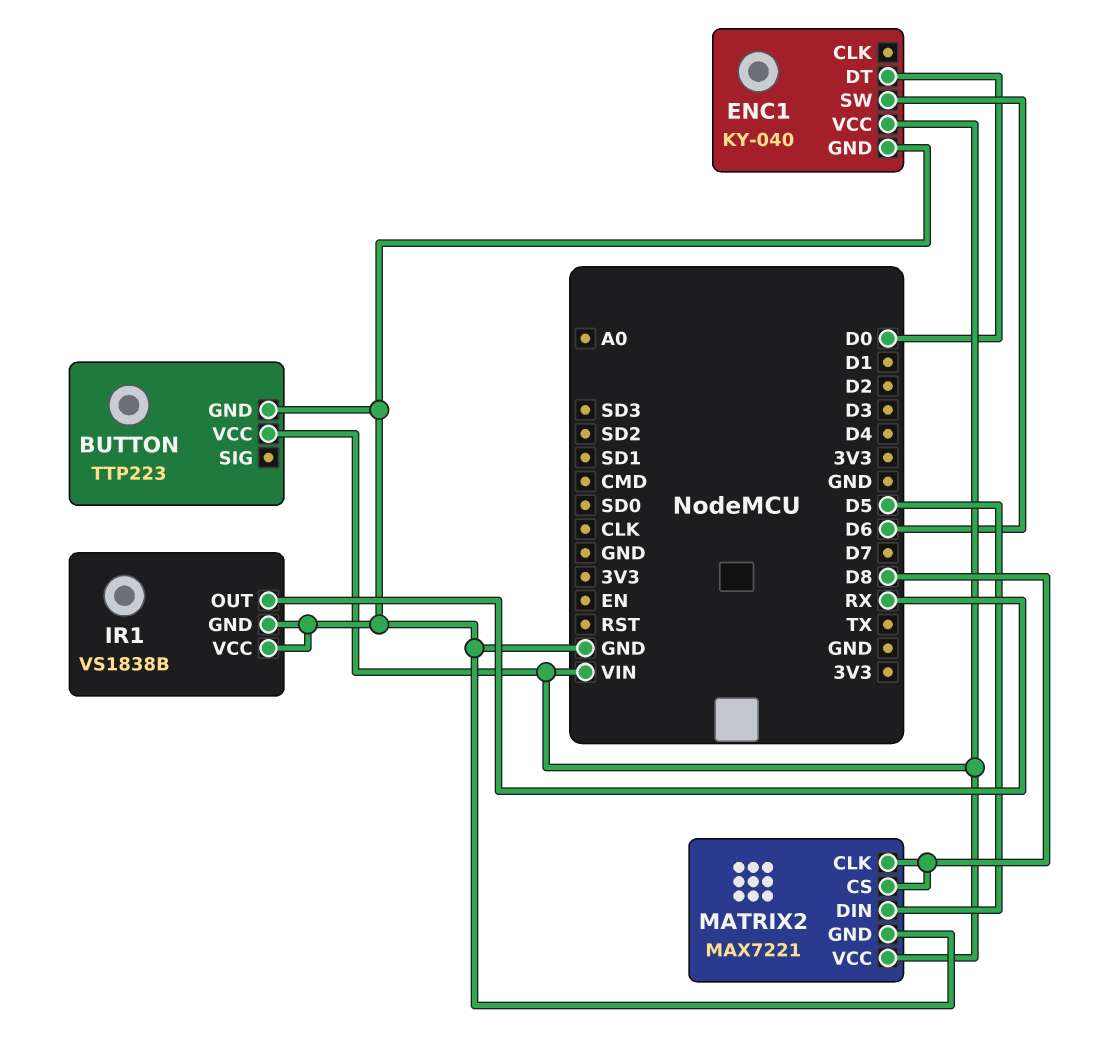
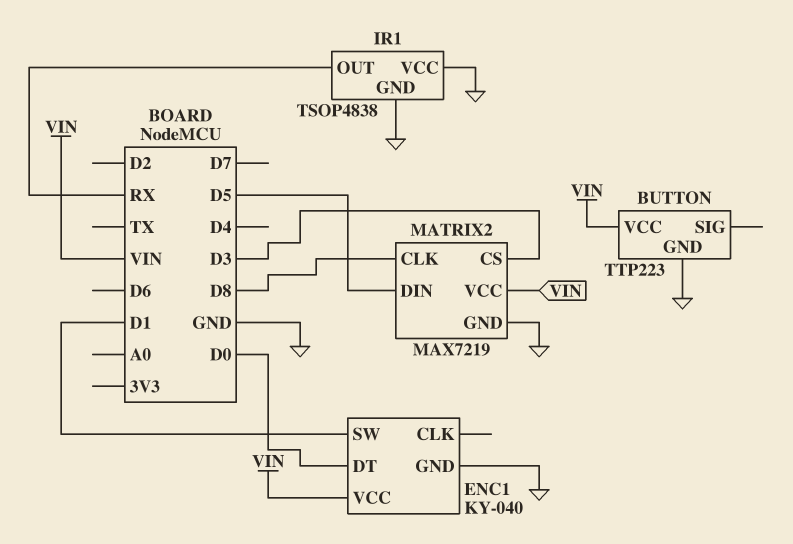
ENC1 pin SW: D6 -> D1
IR1: VS1838B -> TSOP4838
MATRIX2: MAX7221 -> MAX7219
MATRIX2 pin CS: D8 -> D3

